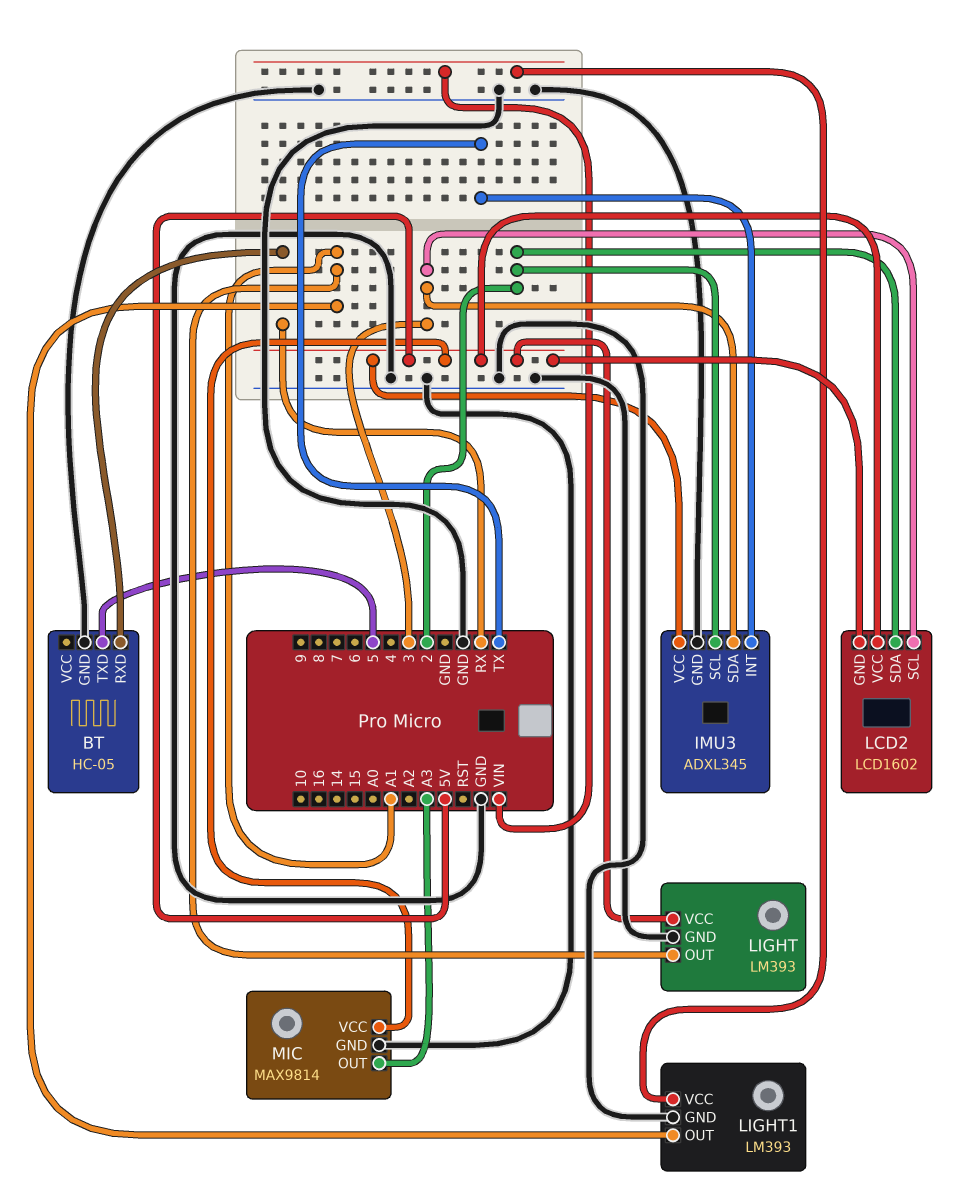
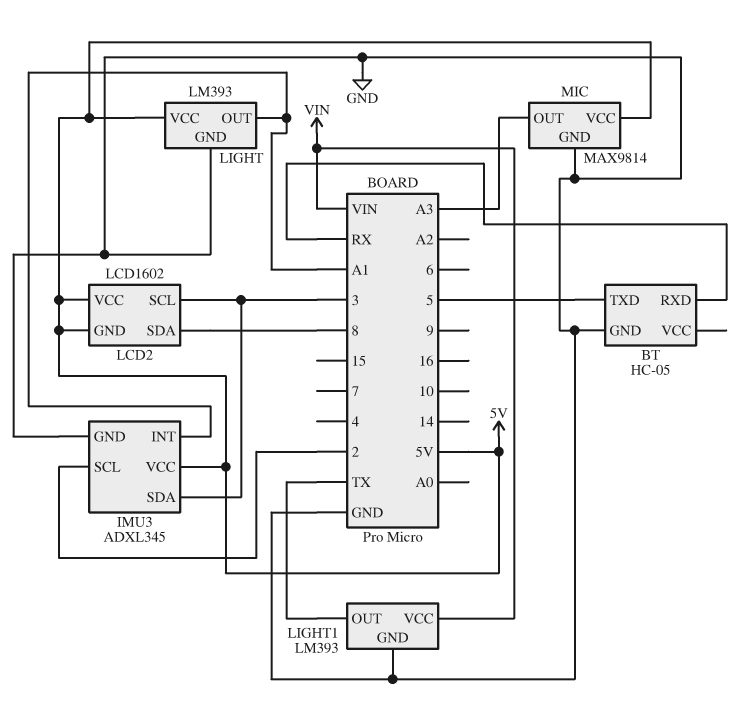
IMU3 pin INT: TX -> A1
LCD2 pin SDA: 2 -> 8
LIGHT1 pin OUT: A1 -> TX

